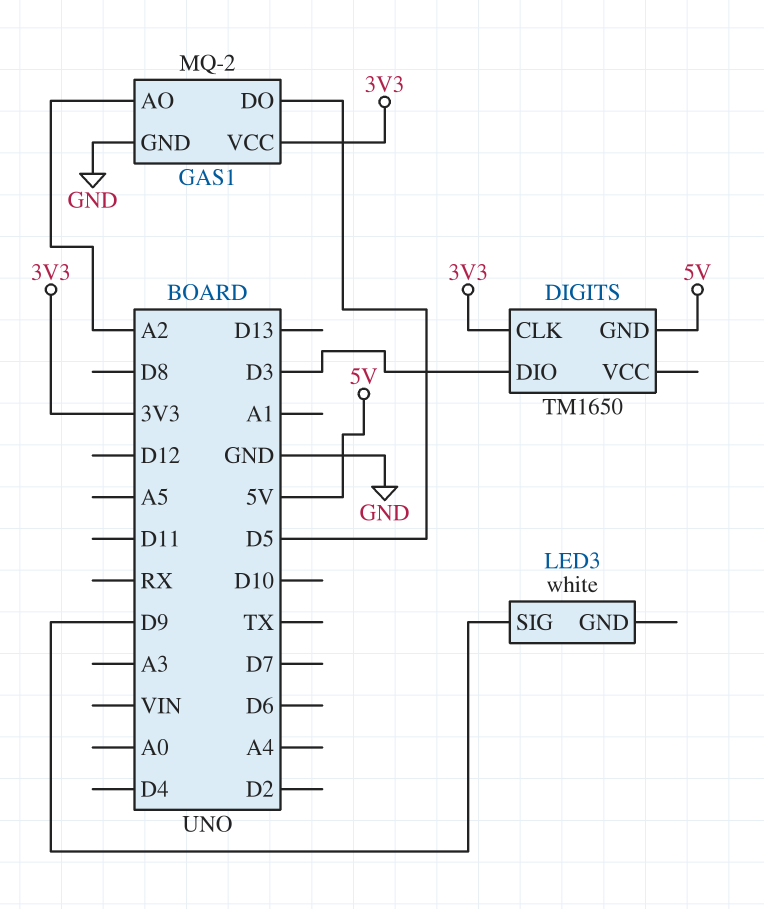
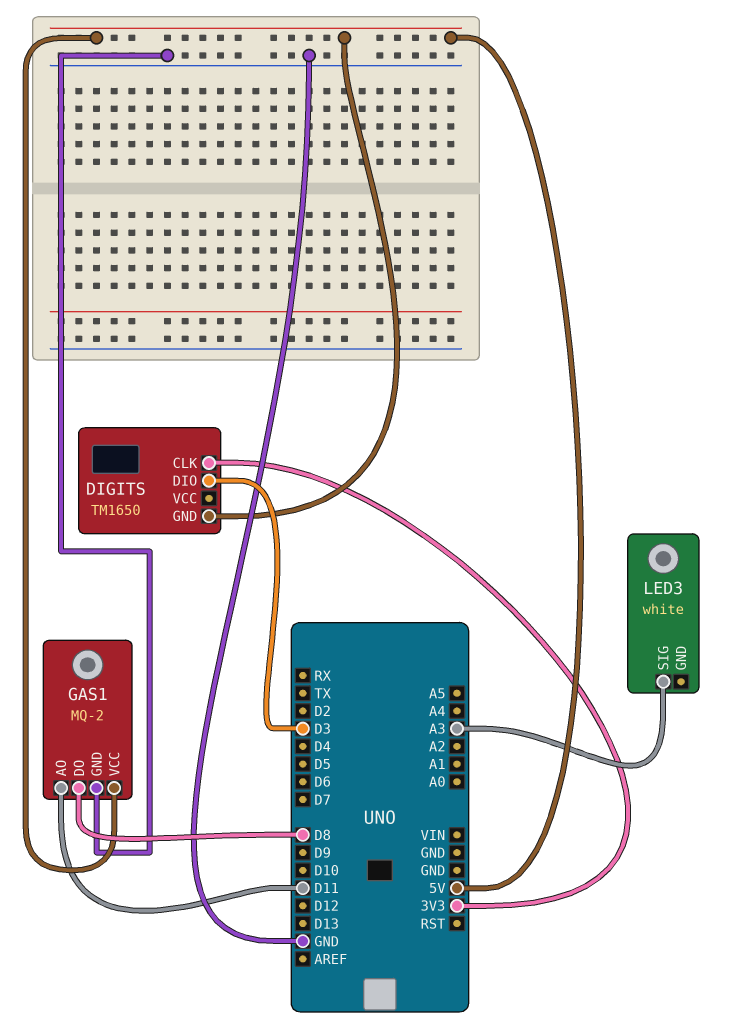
GAS1 pin AO: A2 -> D11
GAS1 pin DO: D5 -> D8
GAS1 pin VCC: 3V3 -> 5V
LED3 pin SIG: D9 -> A3

